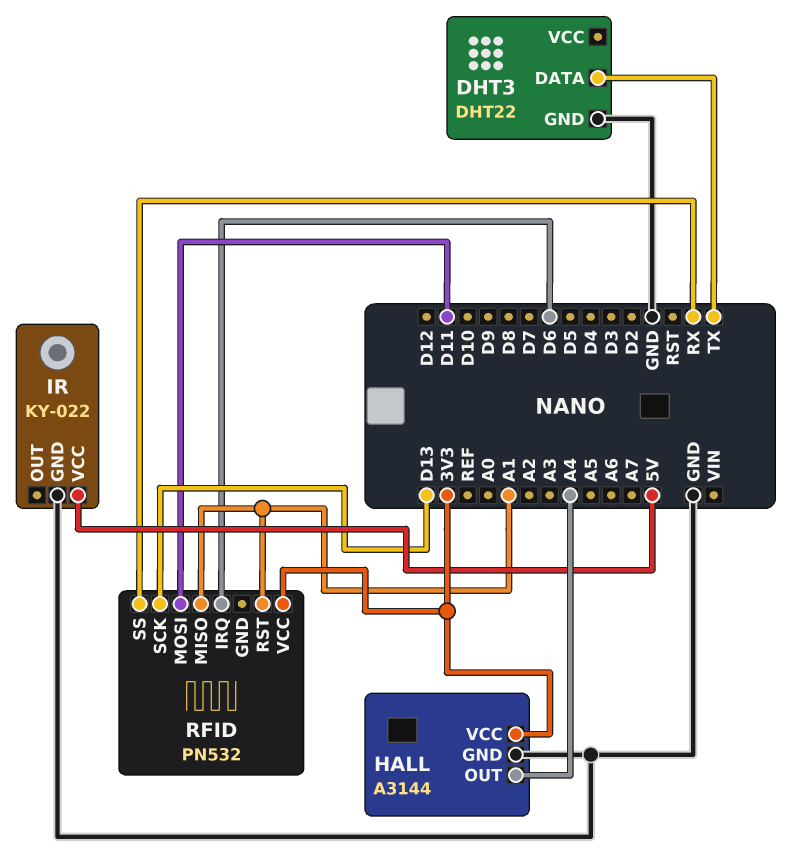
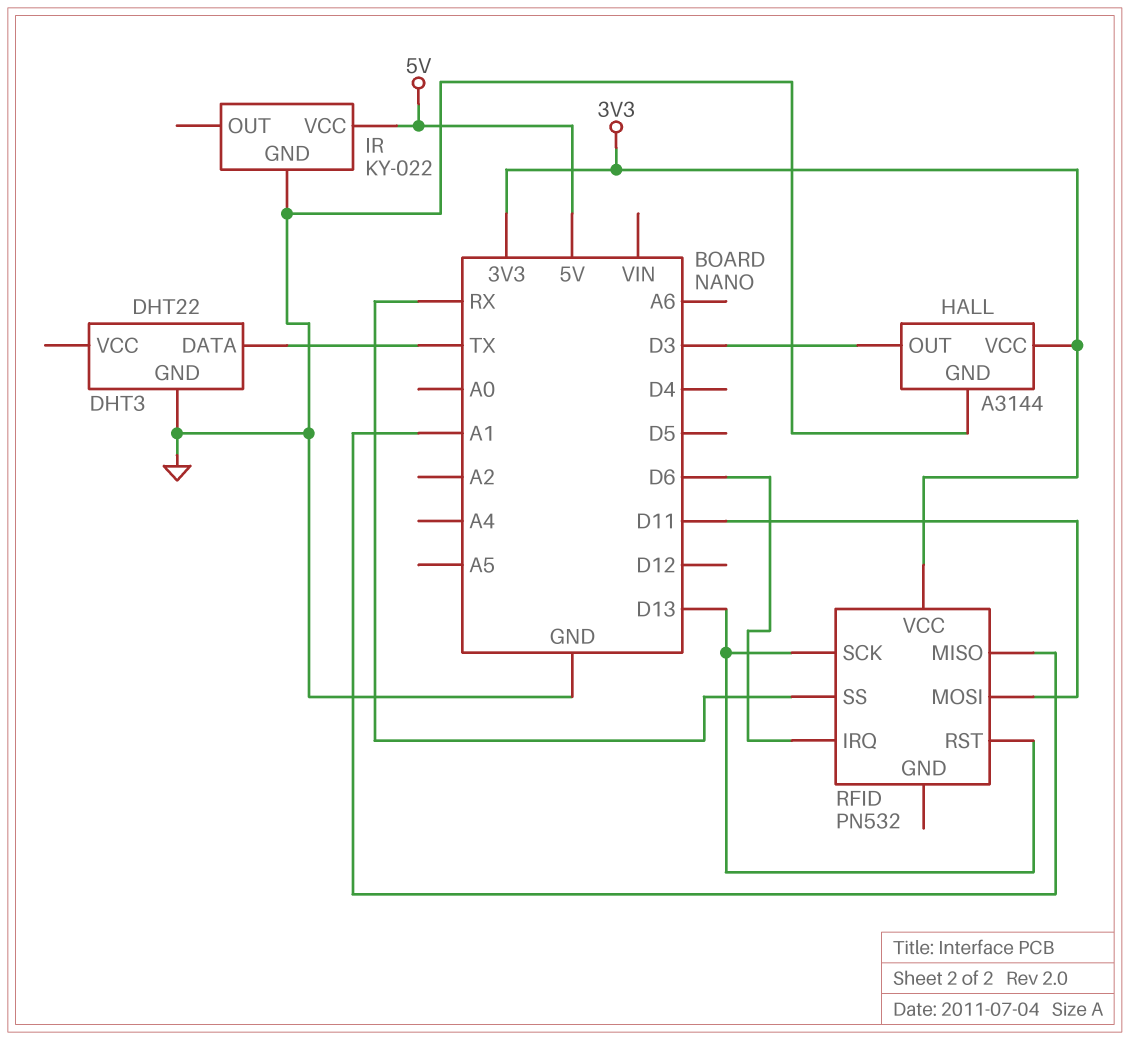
HALL pin OUT: A4 -> D3
RFID pin RST: A1 -> D13

